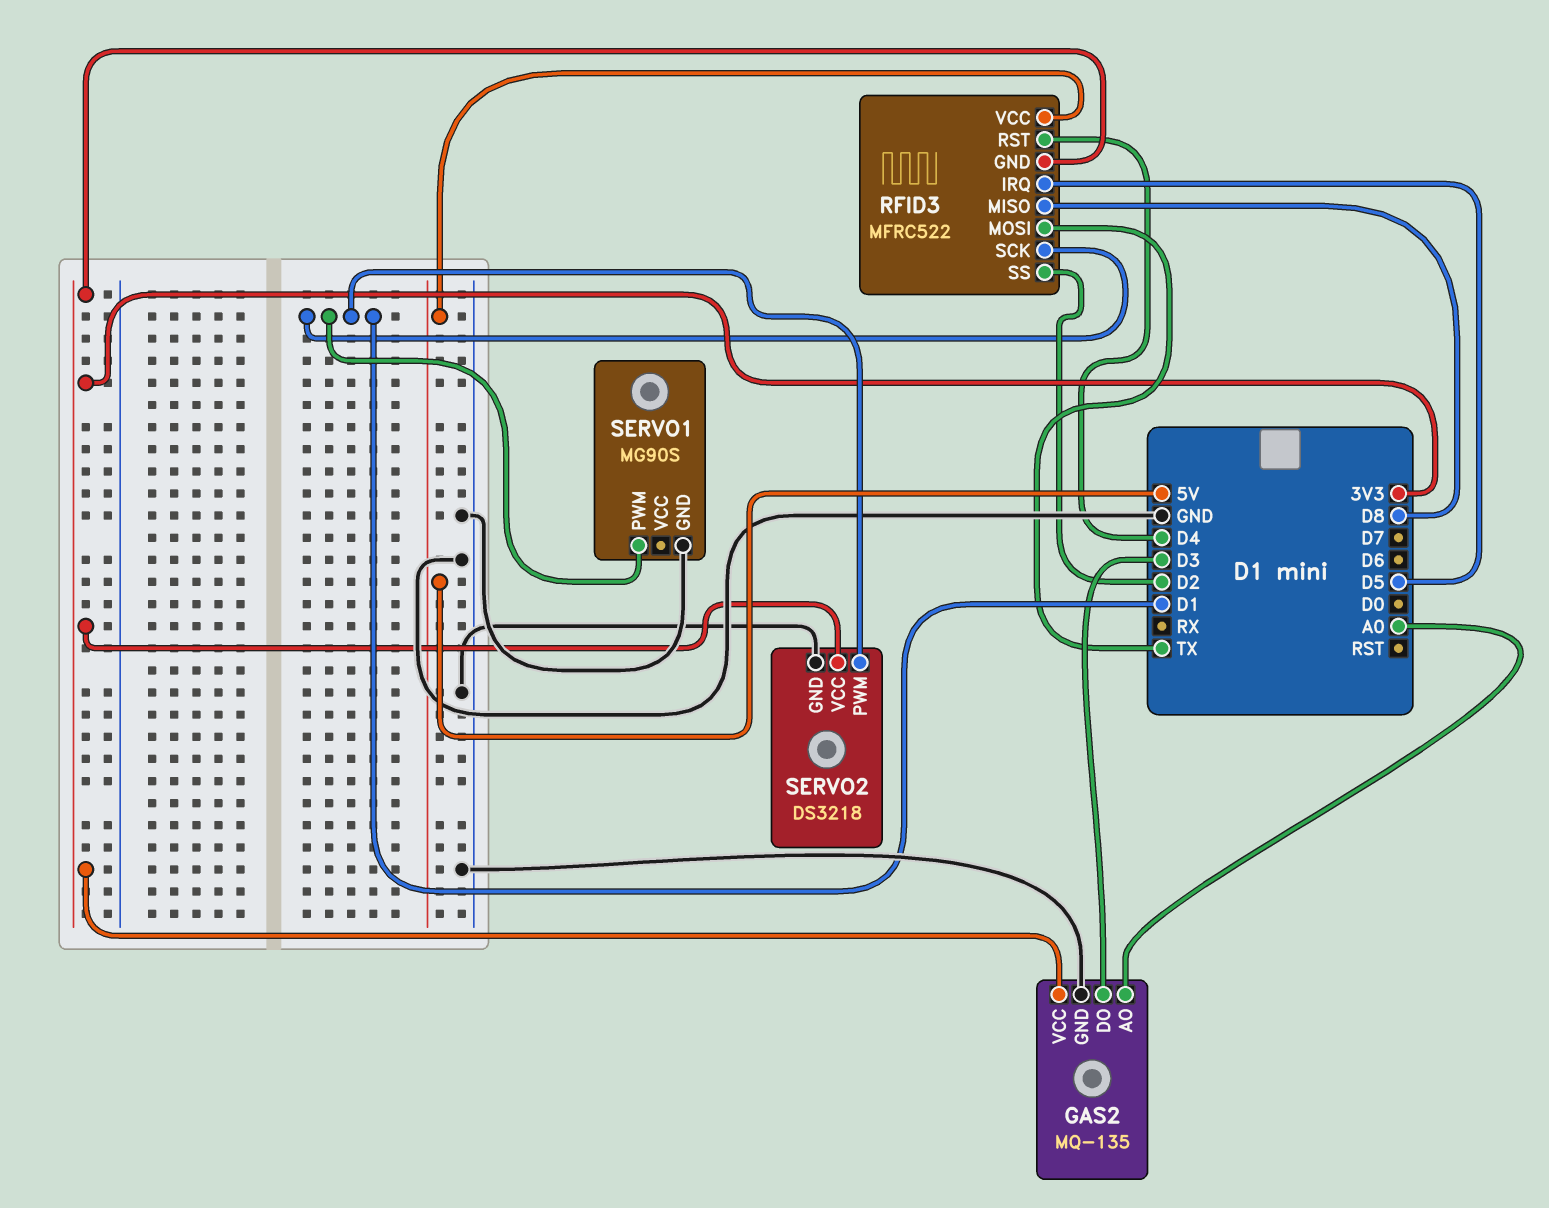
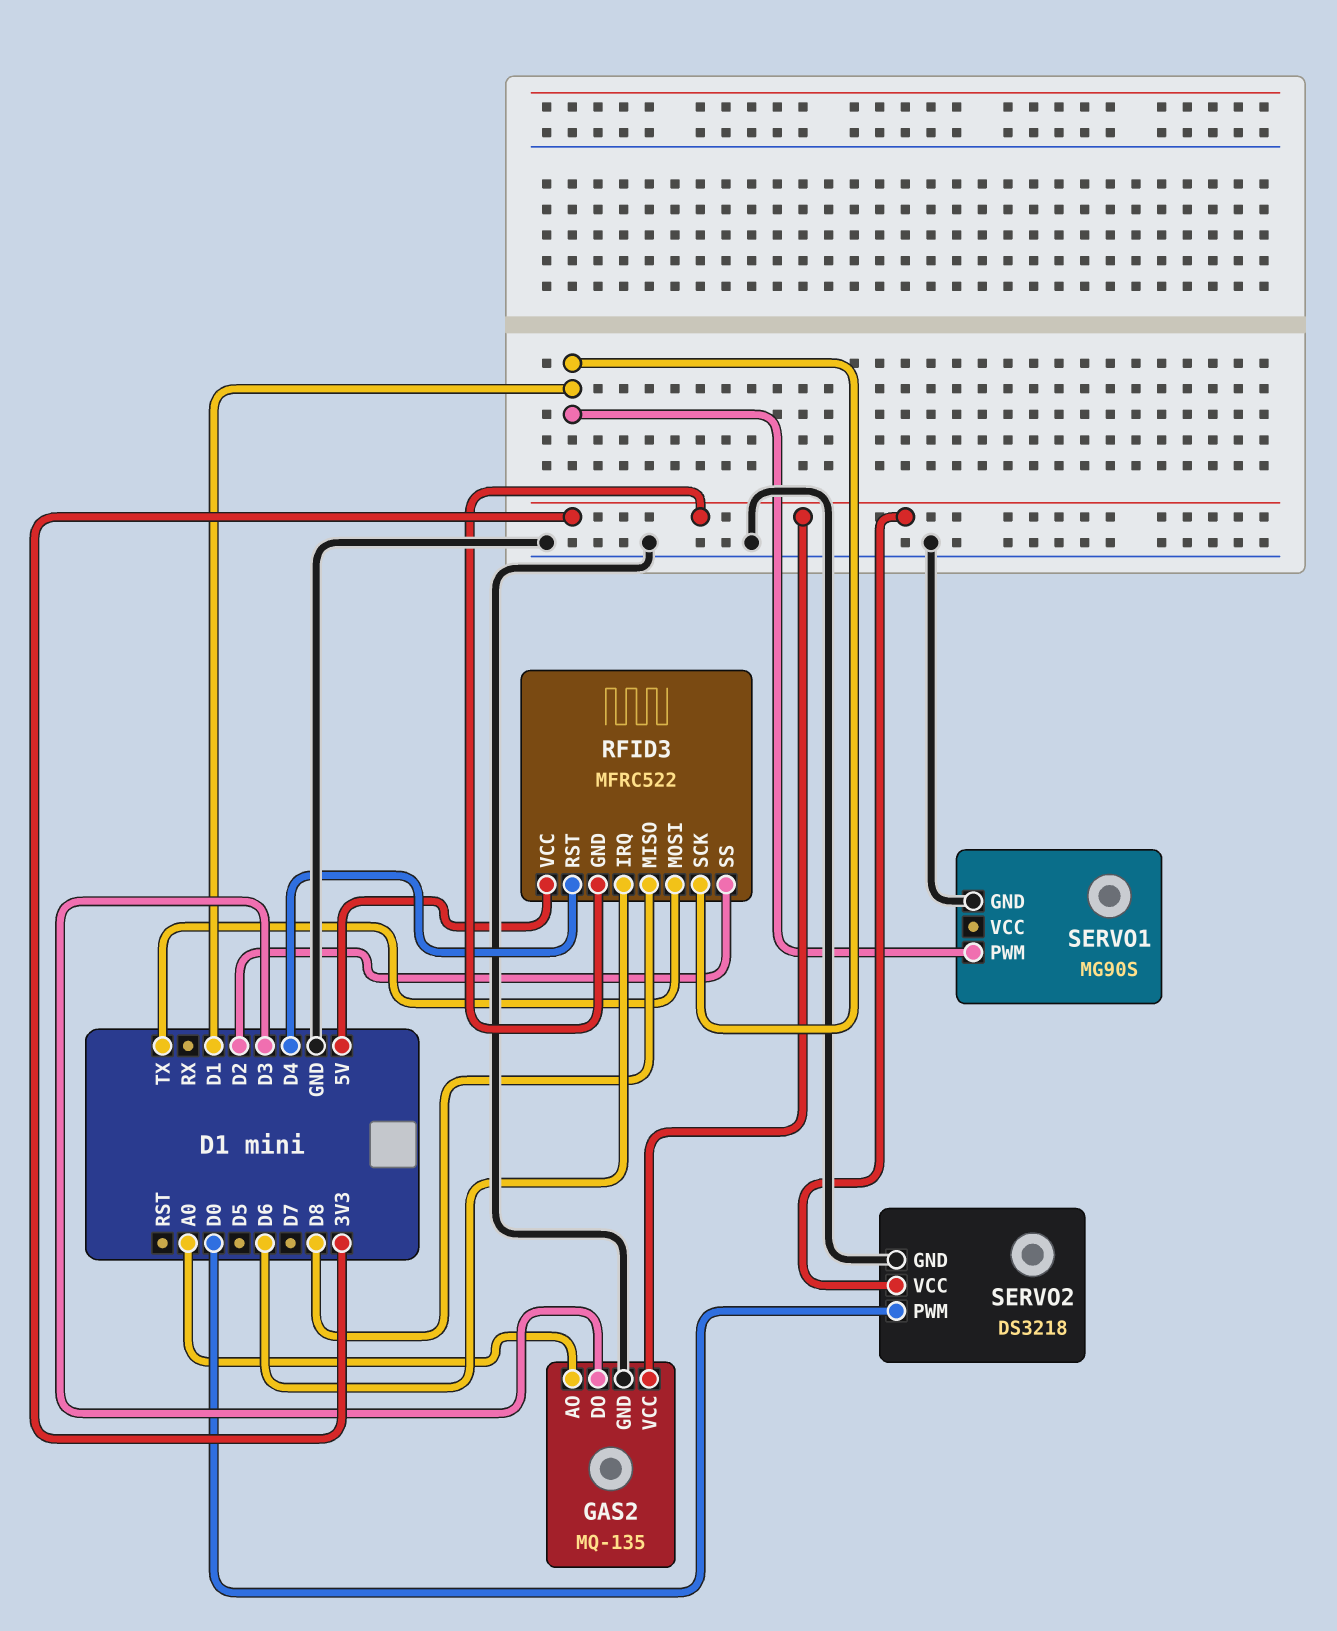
RFID3 pin IRQ: D5 -> D6
SERVO2 pin PWM: D1 -> D0

